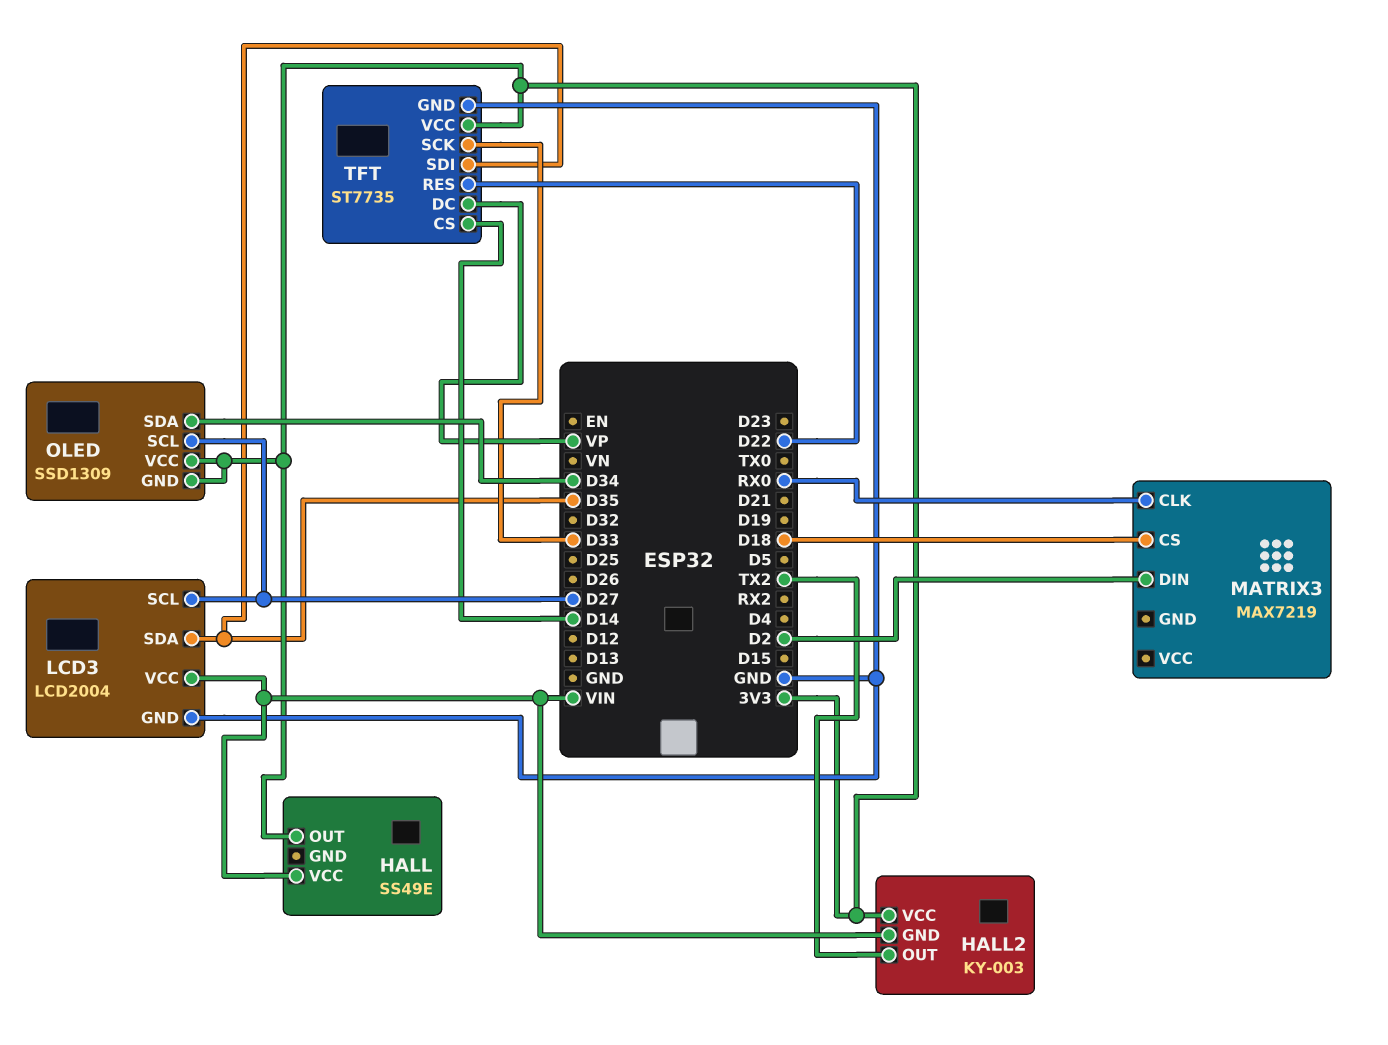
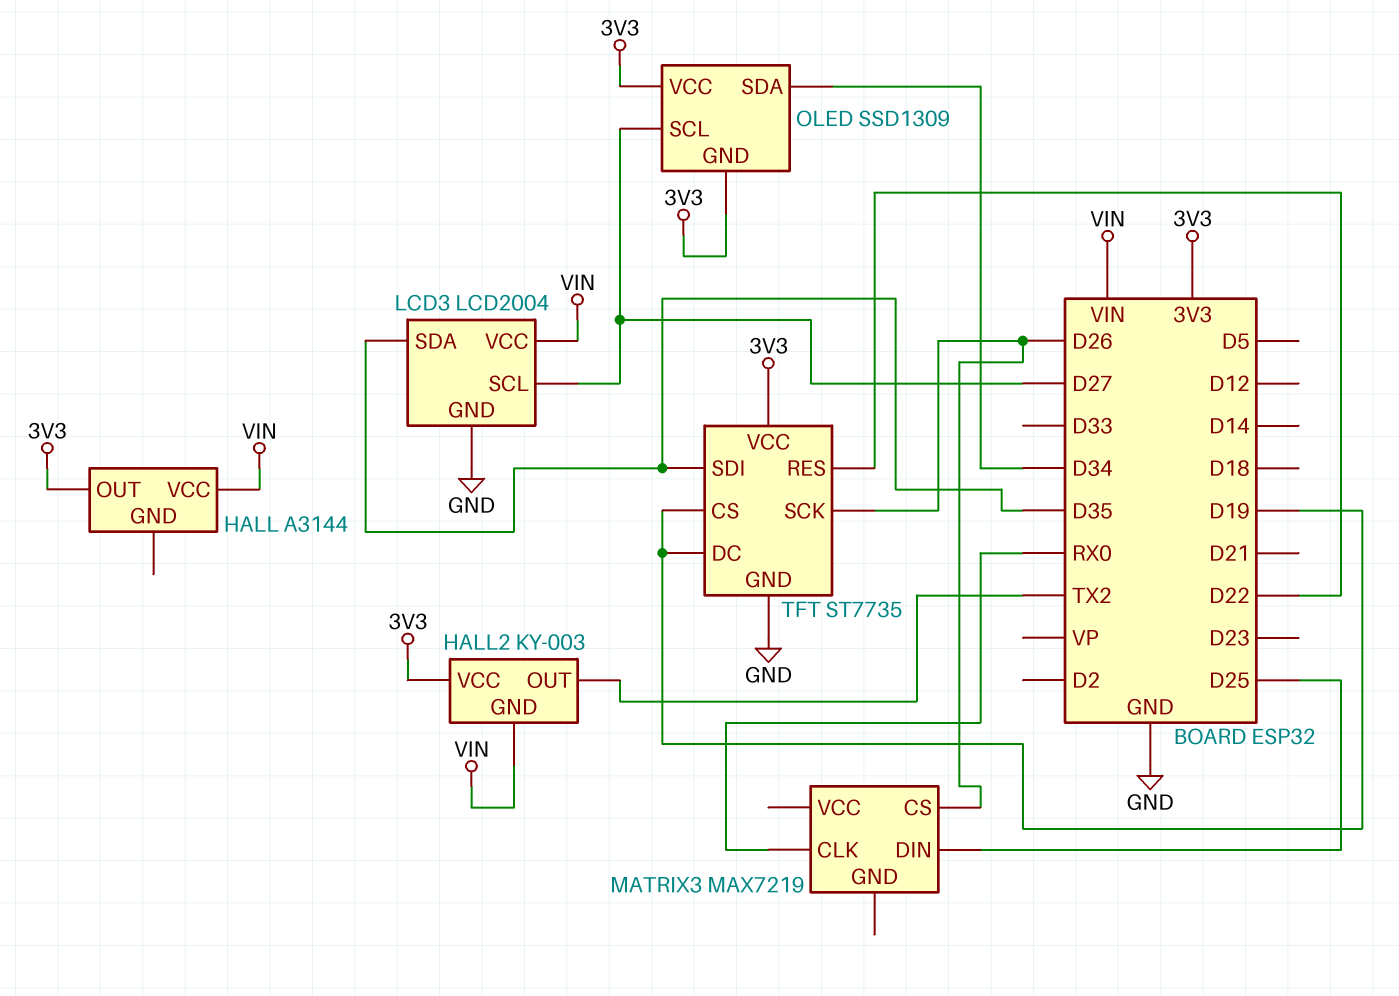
HALL: SS49E -> A3144
MATRIX3 pin CS: D18 -> D26
MATRIX3 pin DIN: D2 -> D25
TFT pin CS: D14 -> D19
TFT pin DC: VP -> D19
TFT pin SCK: D33 -> D26

